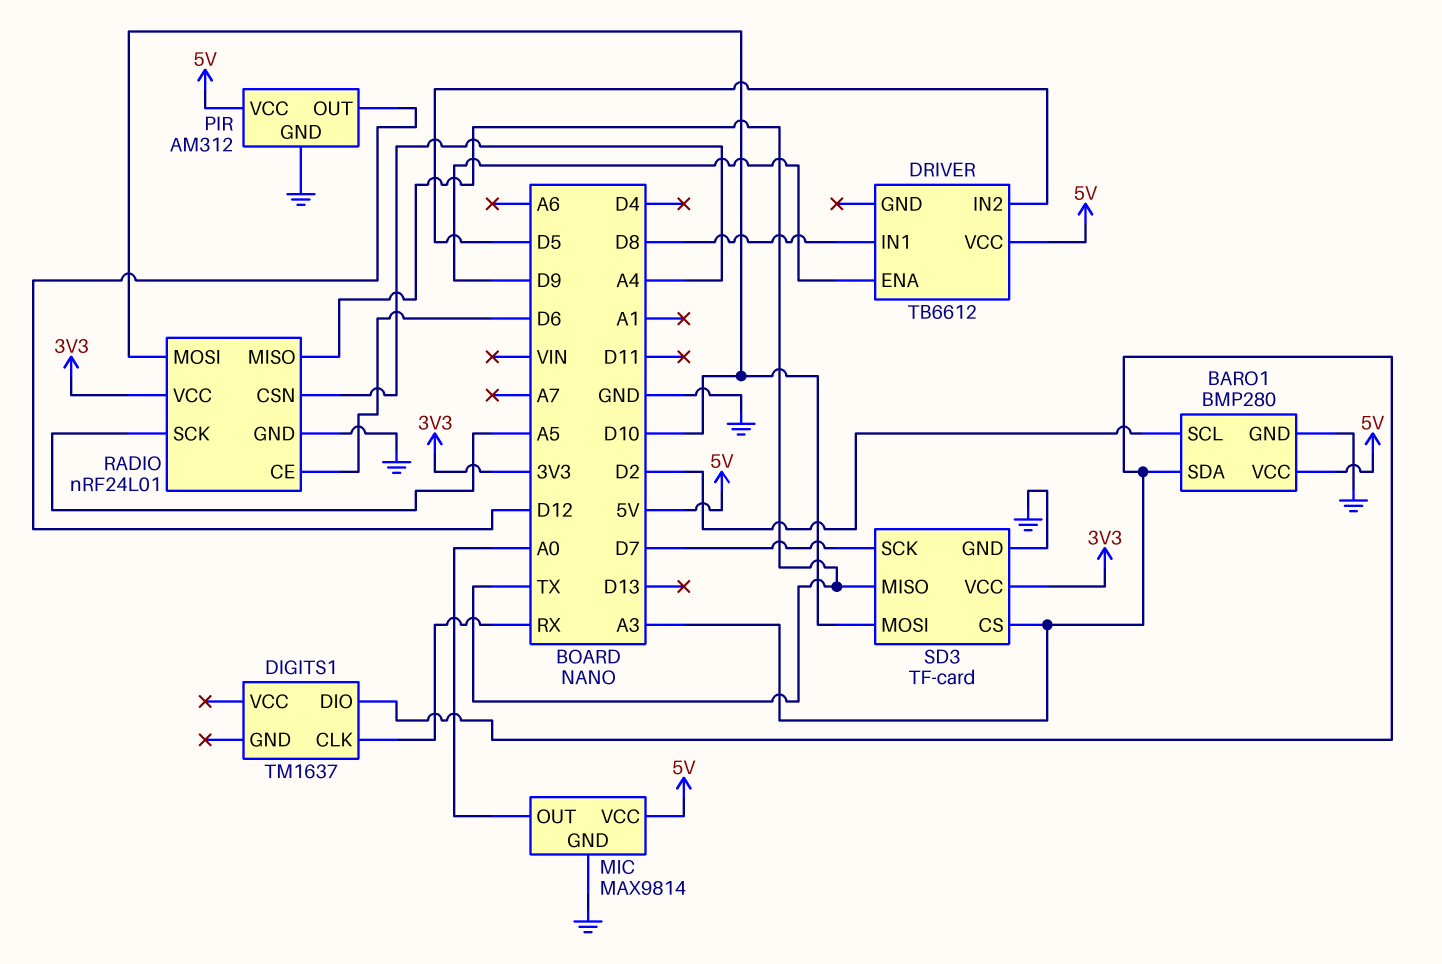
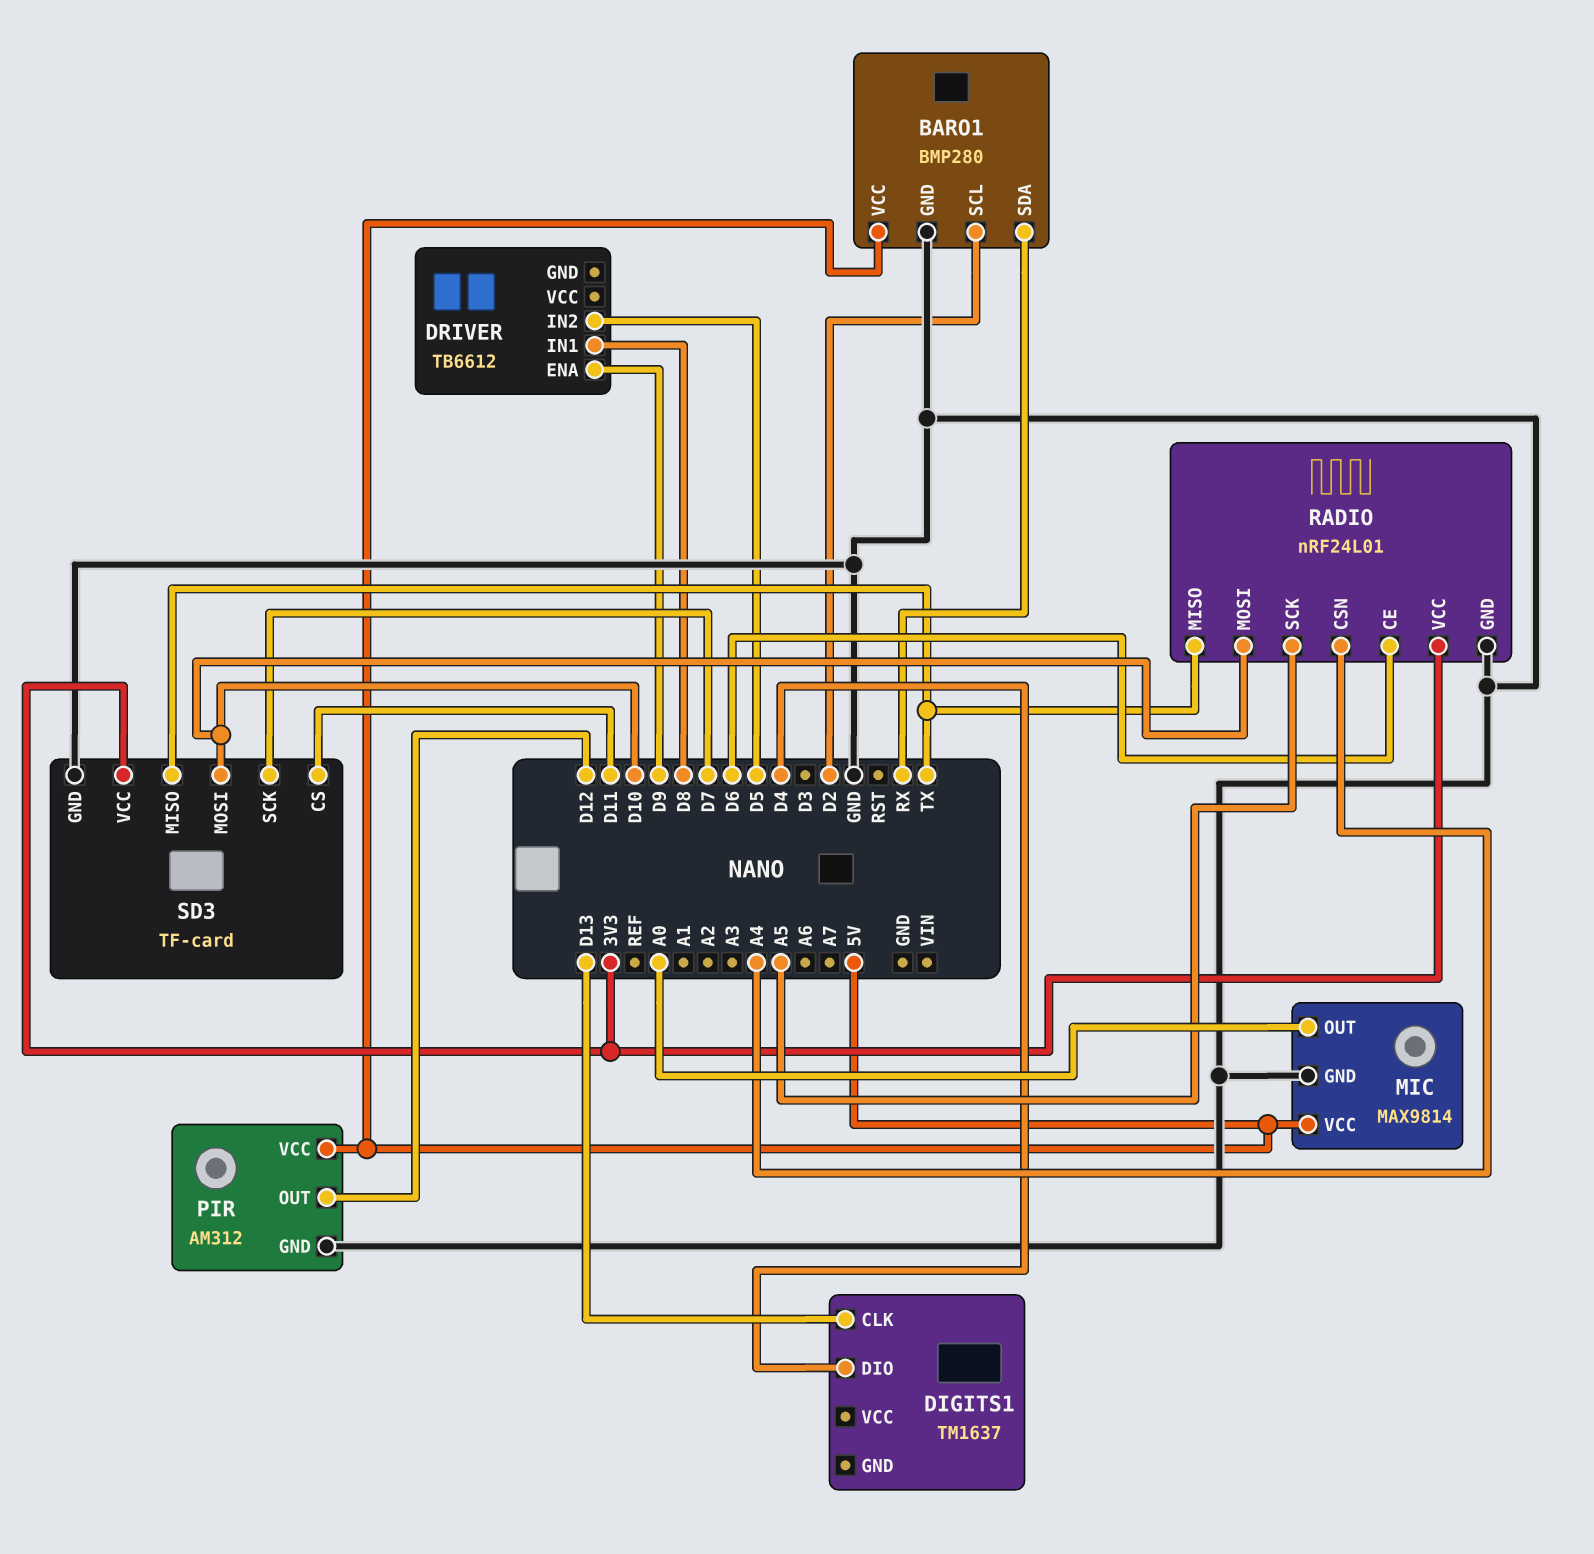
BARO1 pin SDA: A3 -> RX
DIGITS1 pin CLK: RX -> D13
DIGITS1 pin DIO: A3 -> D4
DRIVER pin VCC: 5V -> none
SD3 pin CS: A3 -> D11

